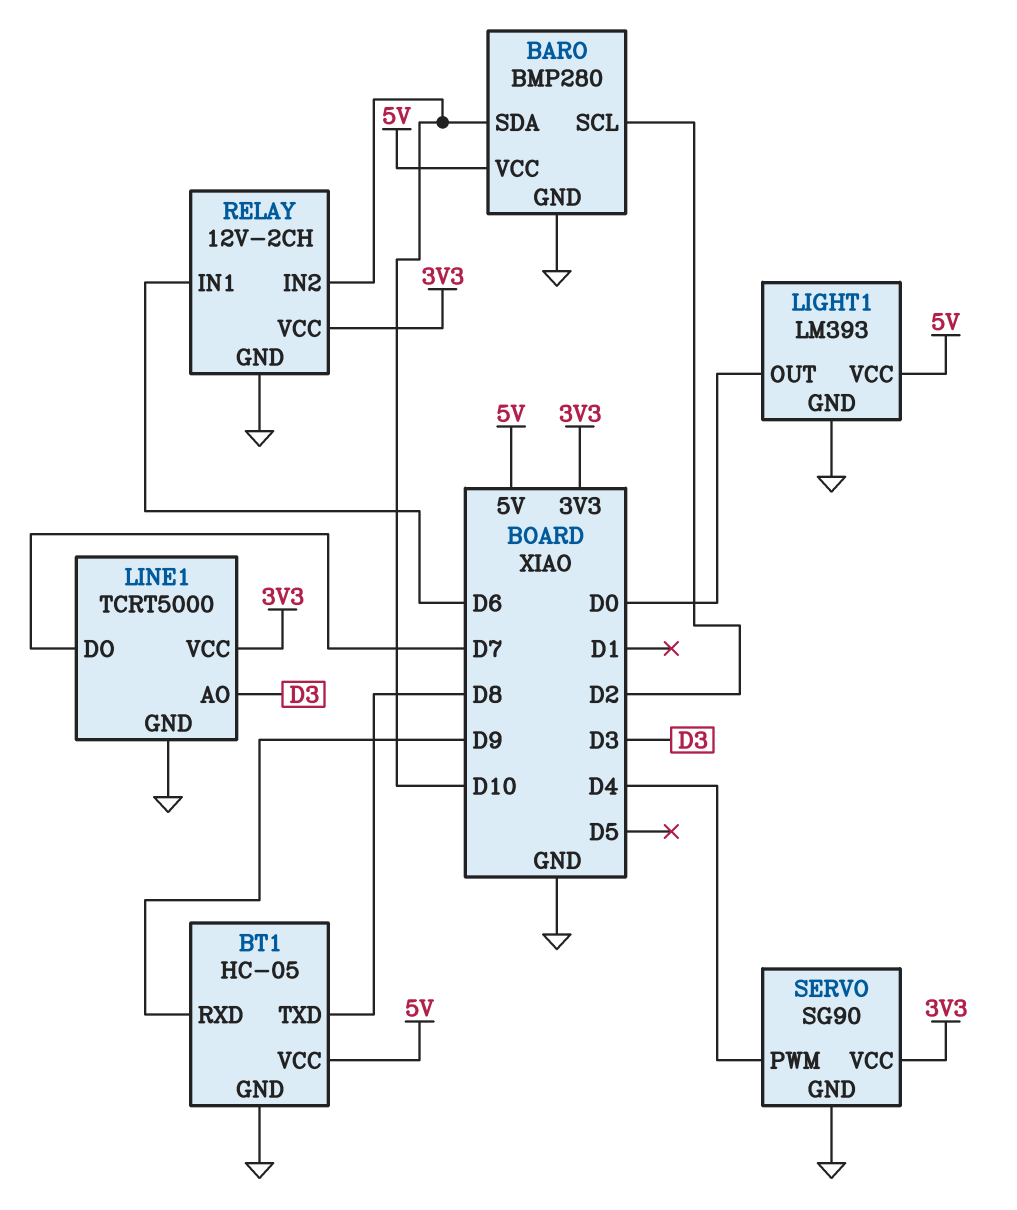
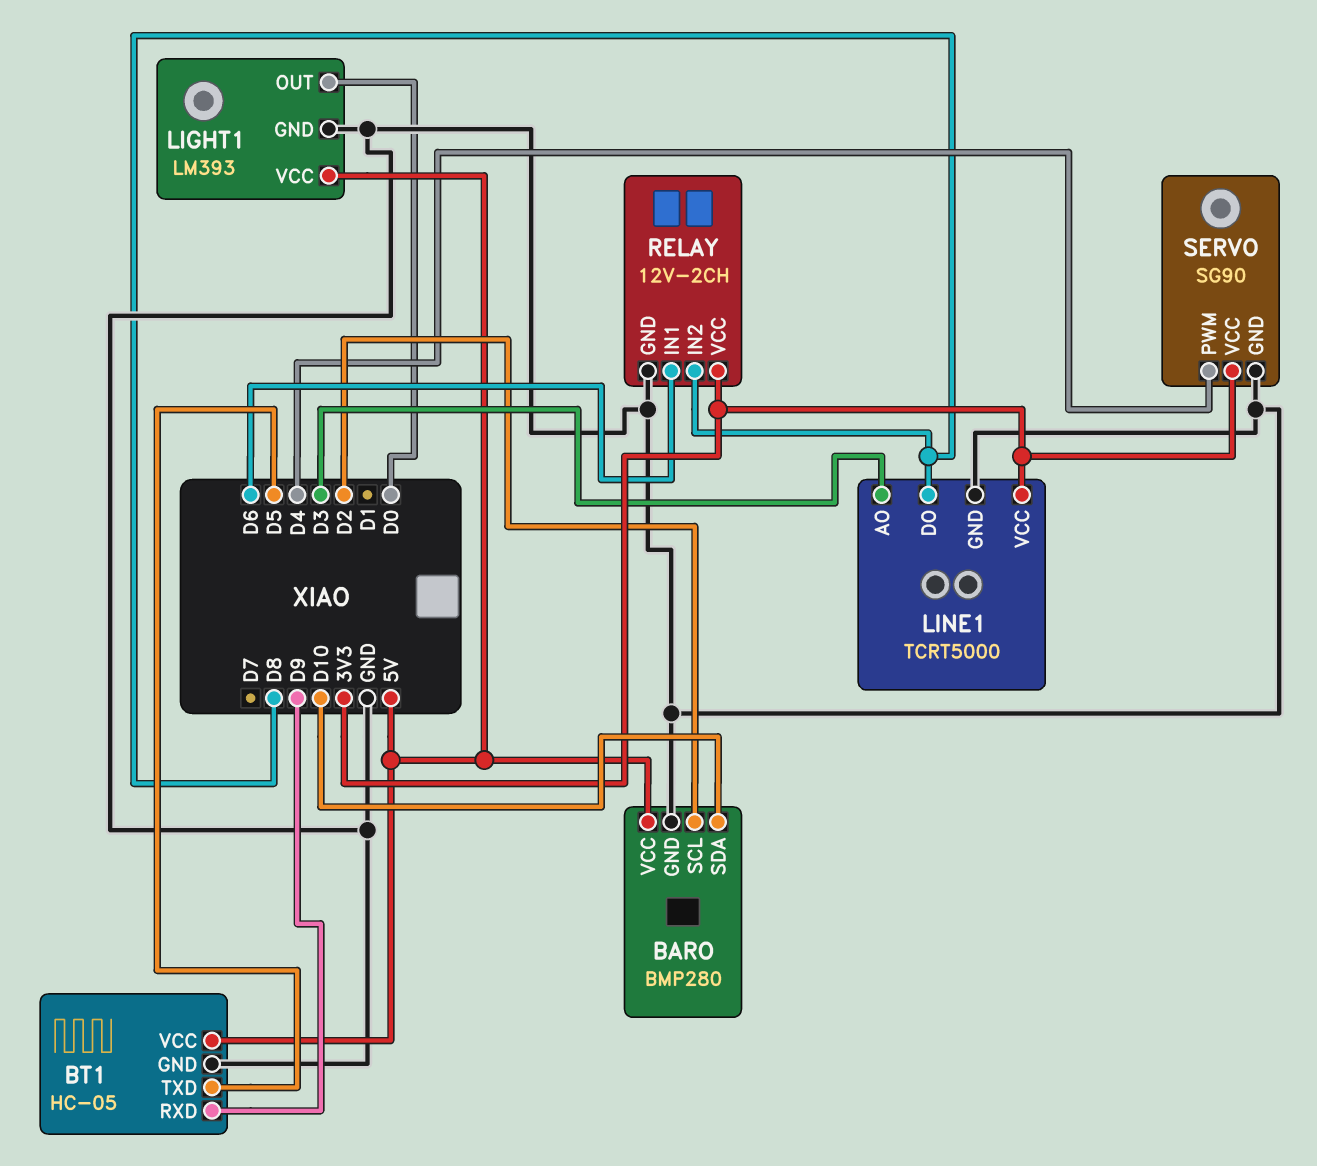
BT1 pin TXD: D8 -> D5
LINE1 pin DO: D7 -> D8
RELAY pin IN2: D10 -> D8

